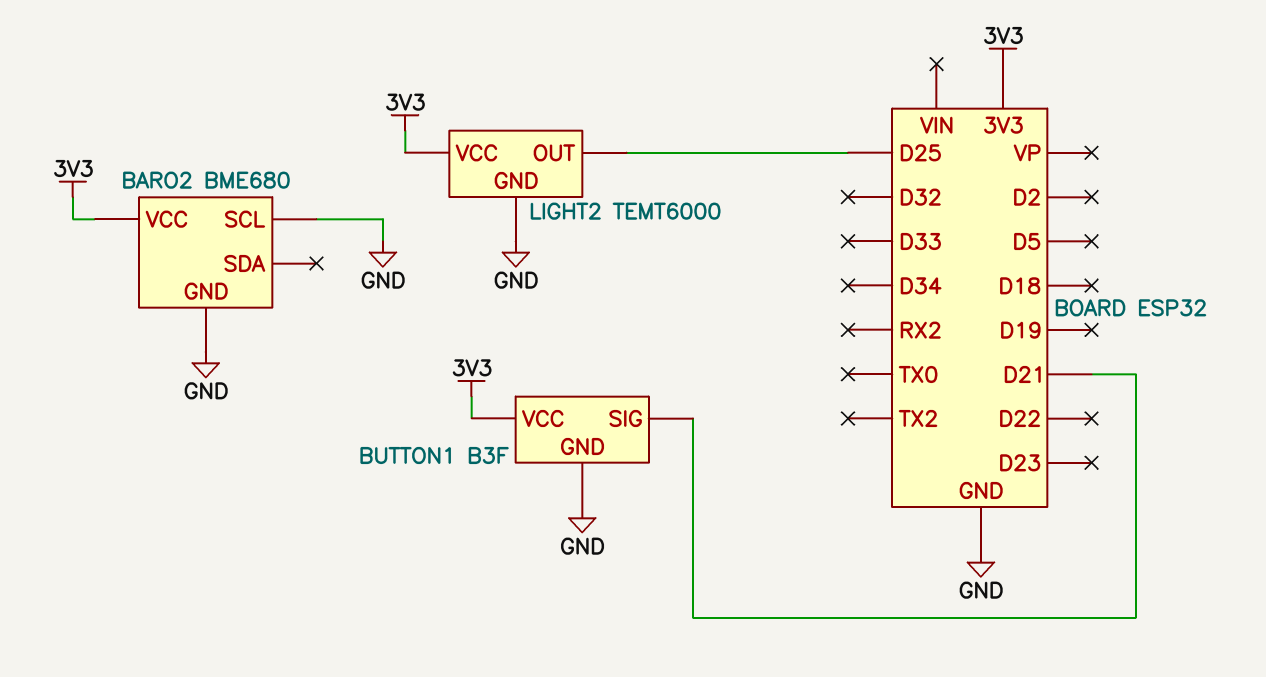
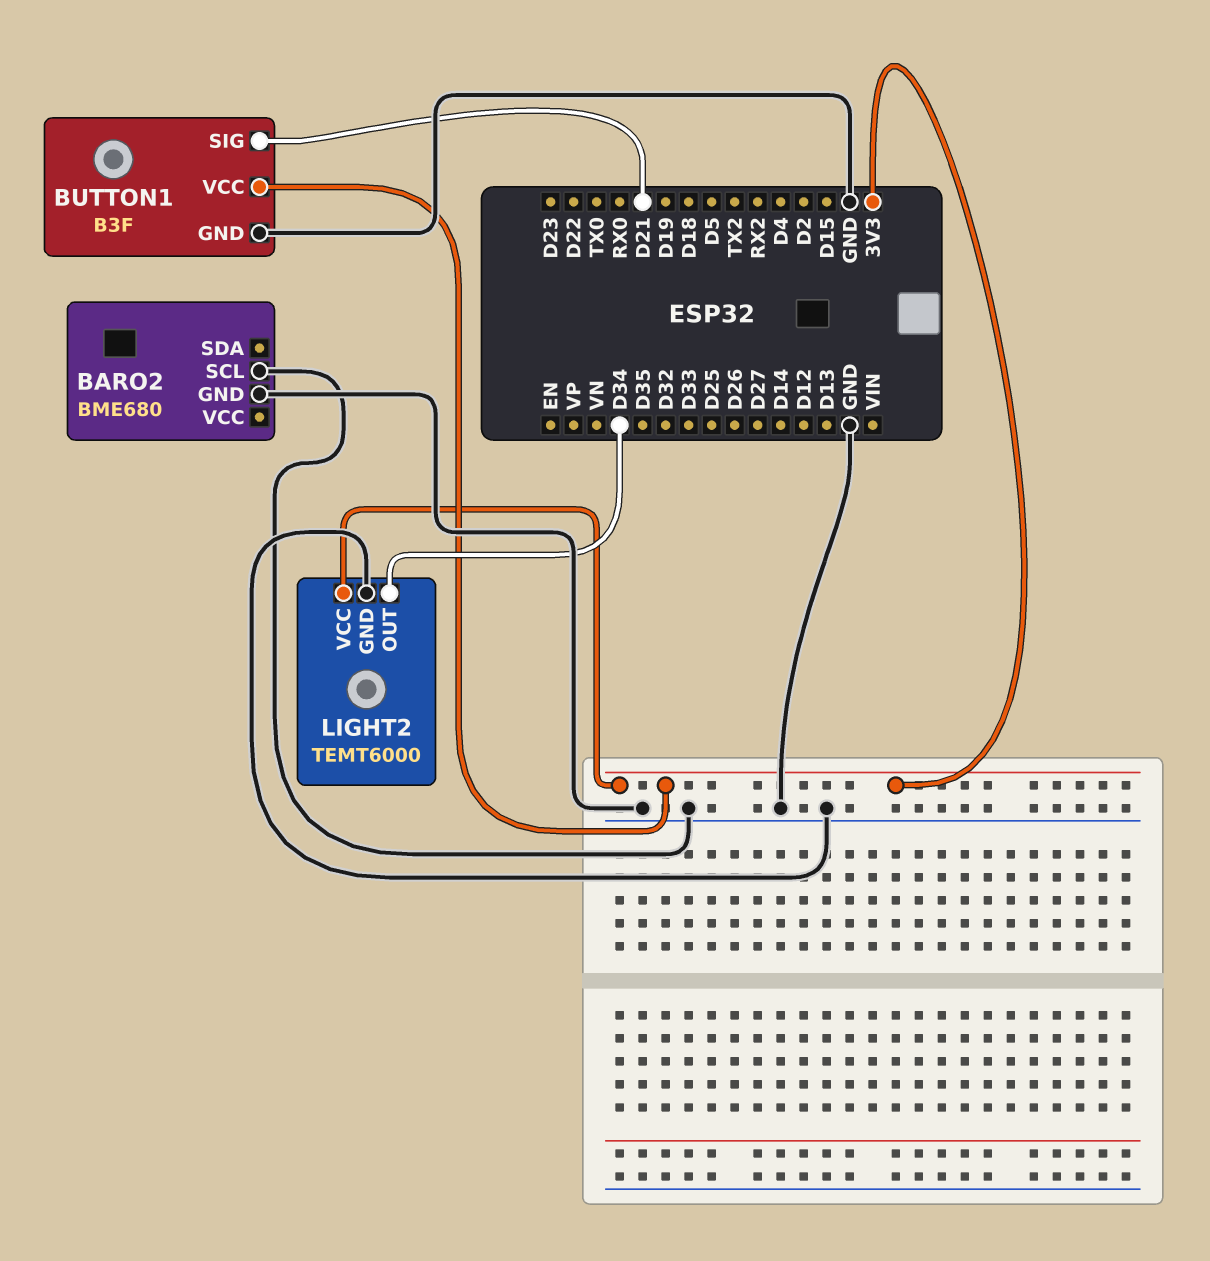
BARO2 pin VCC: 3V3 -> none
LIGHT2 pin OUT: D25 -> D34

